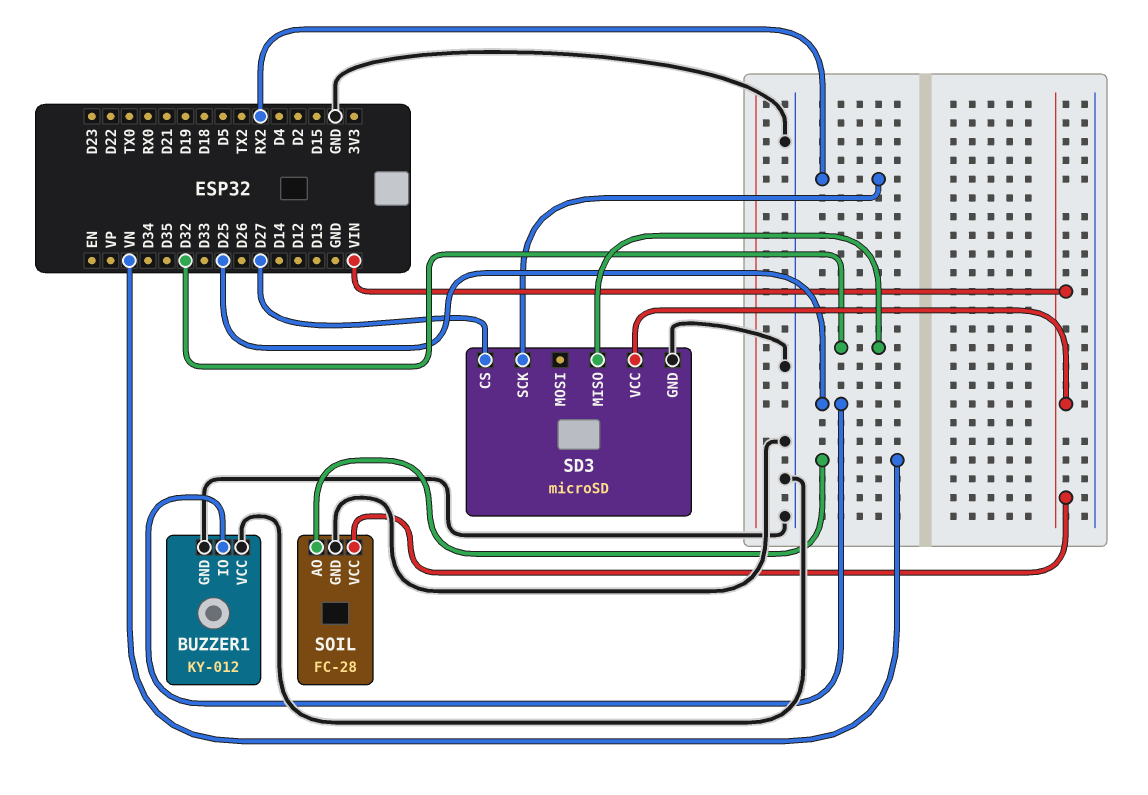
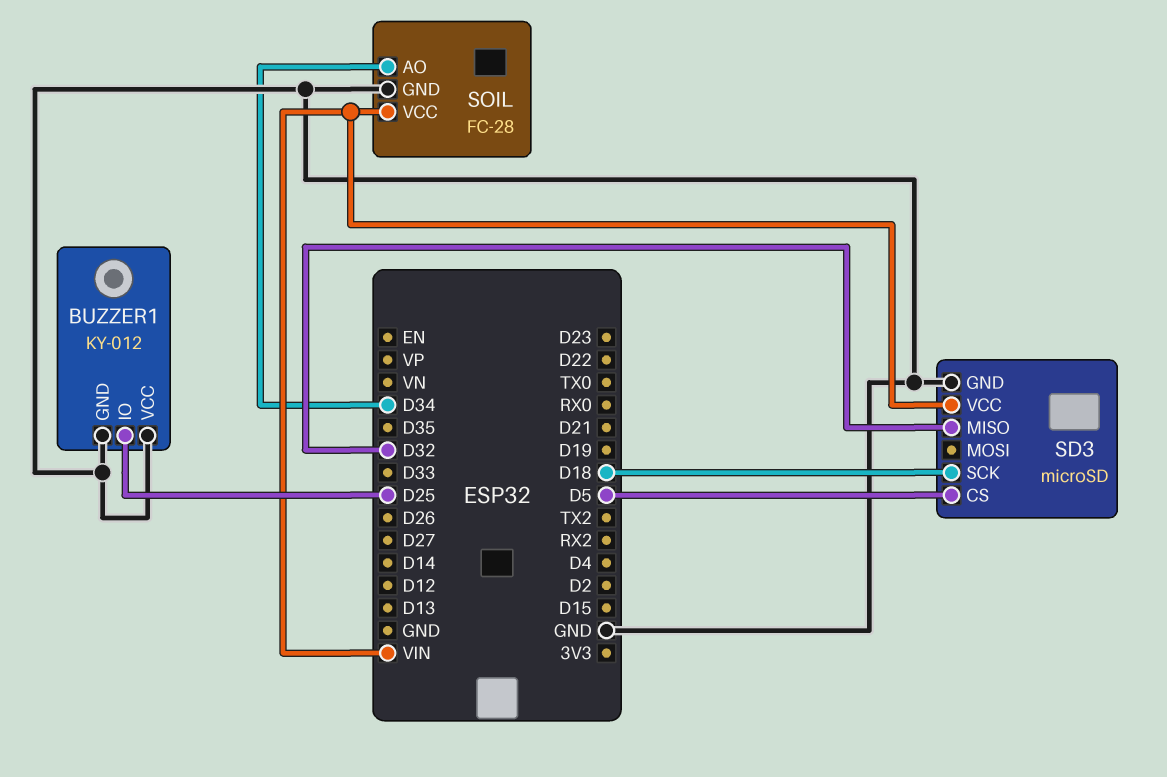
SD3 pin CS: D27 -> D5
SD3 pin SCK: RX2 -> D18
SOIL pin AO: VN -> D34

